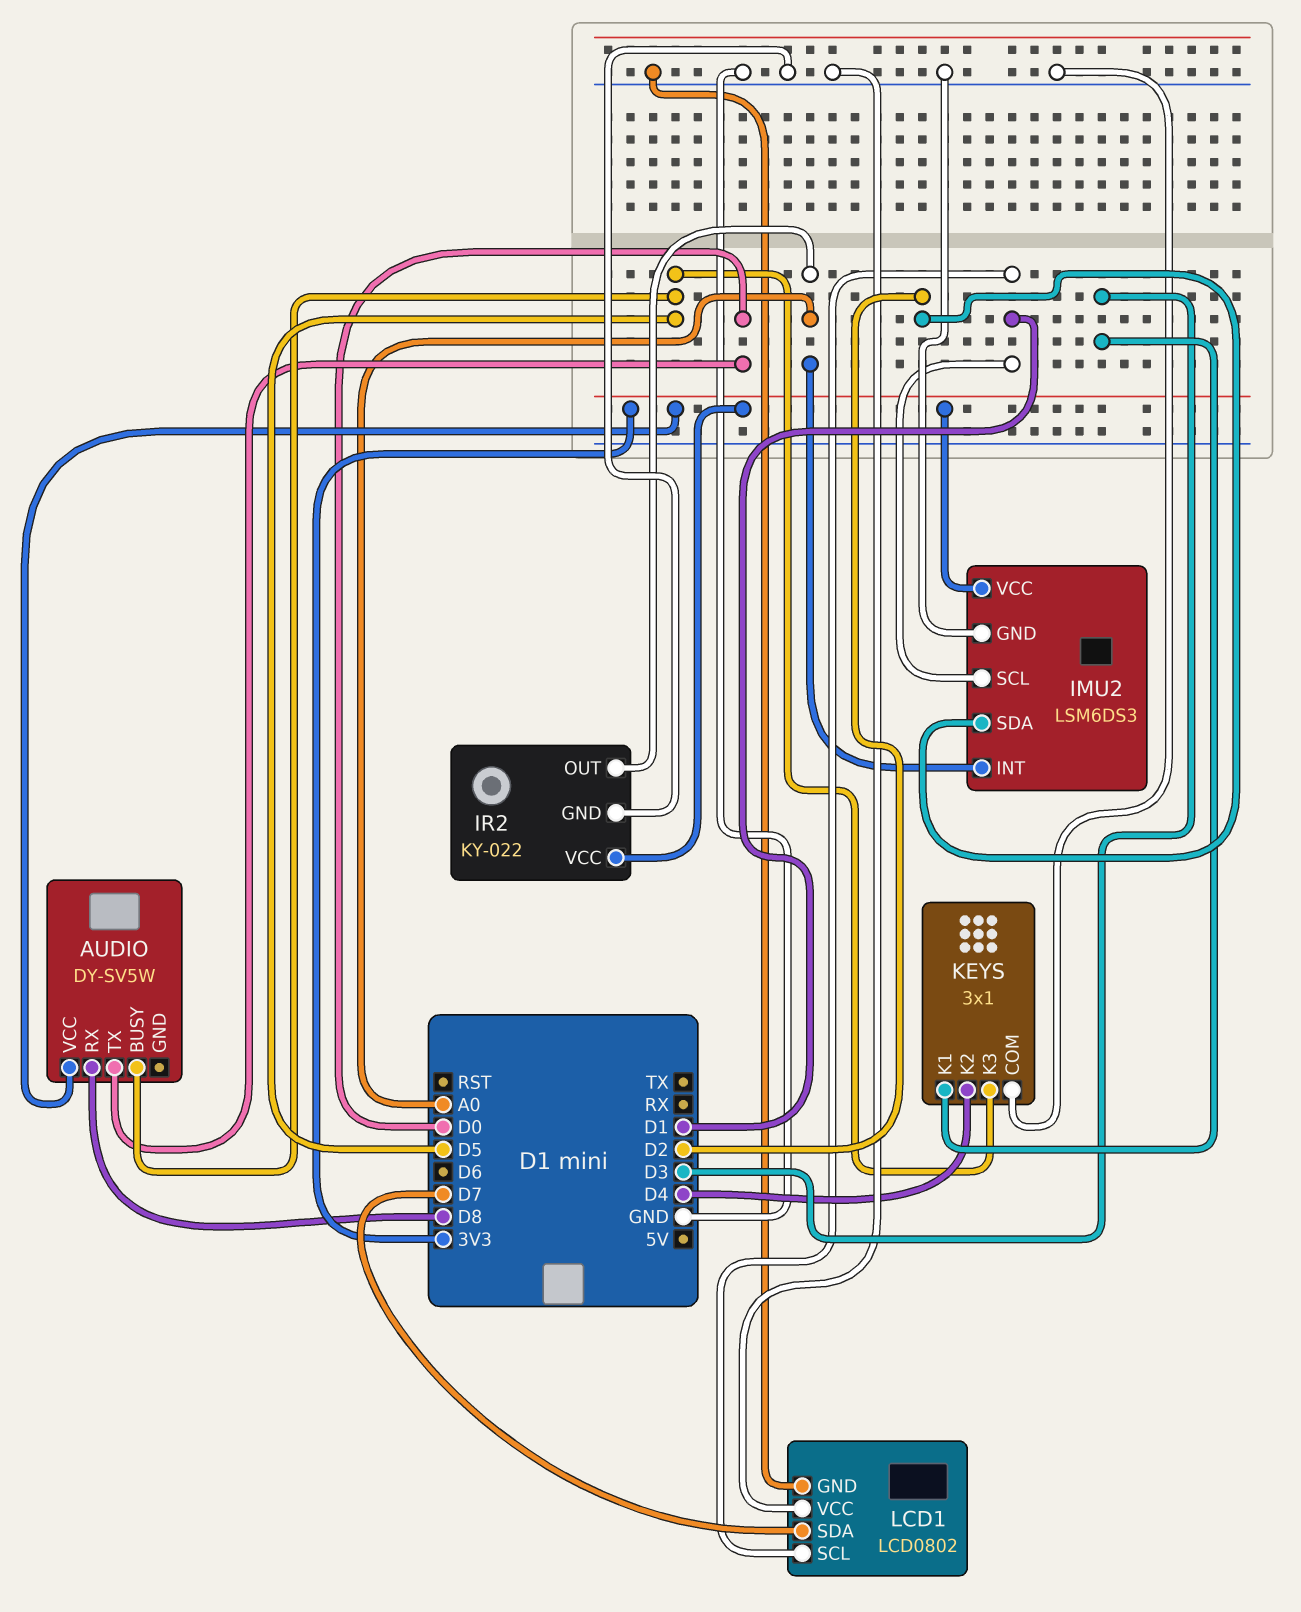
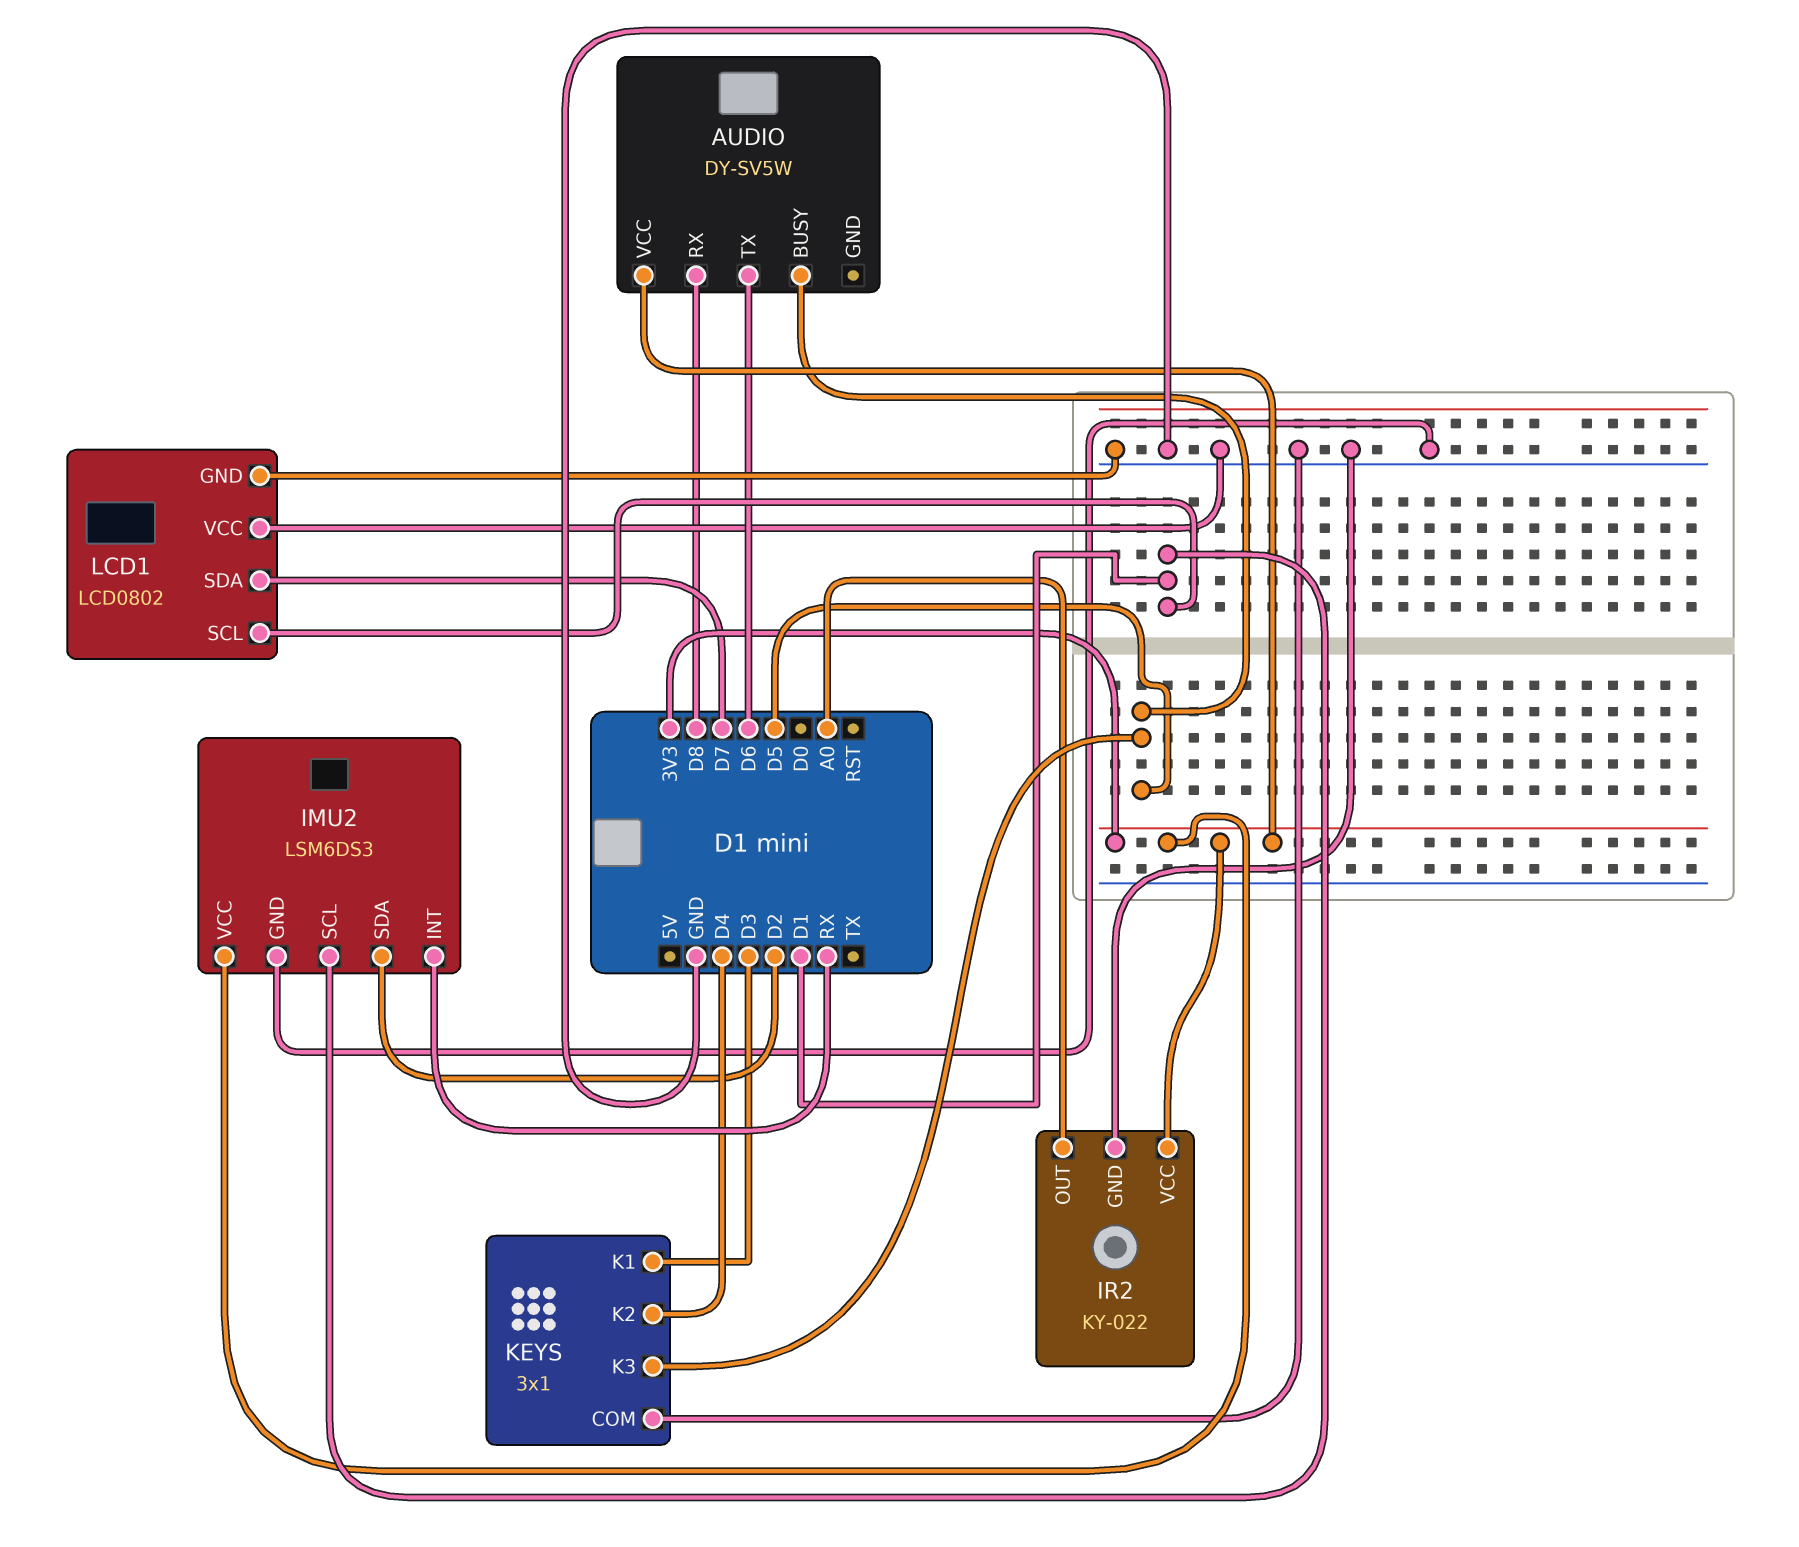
AUDIO pin TX: D0 -> D6
IMU2 pin INT: A0 -> RX

